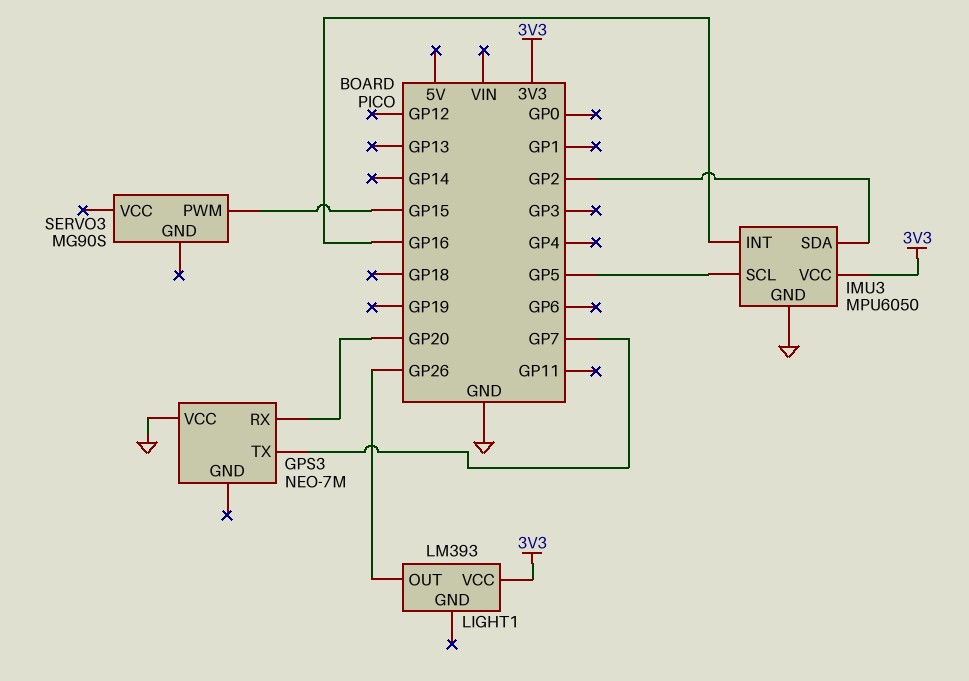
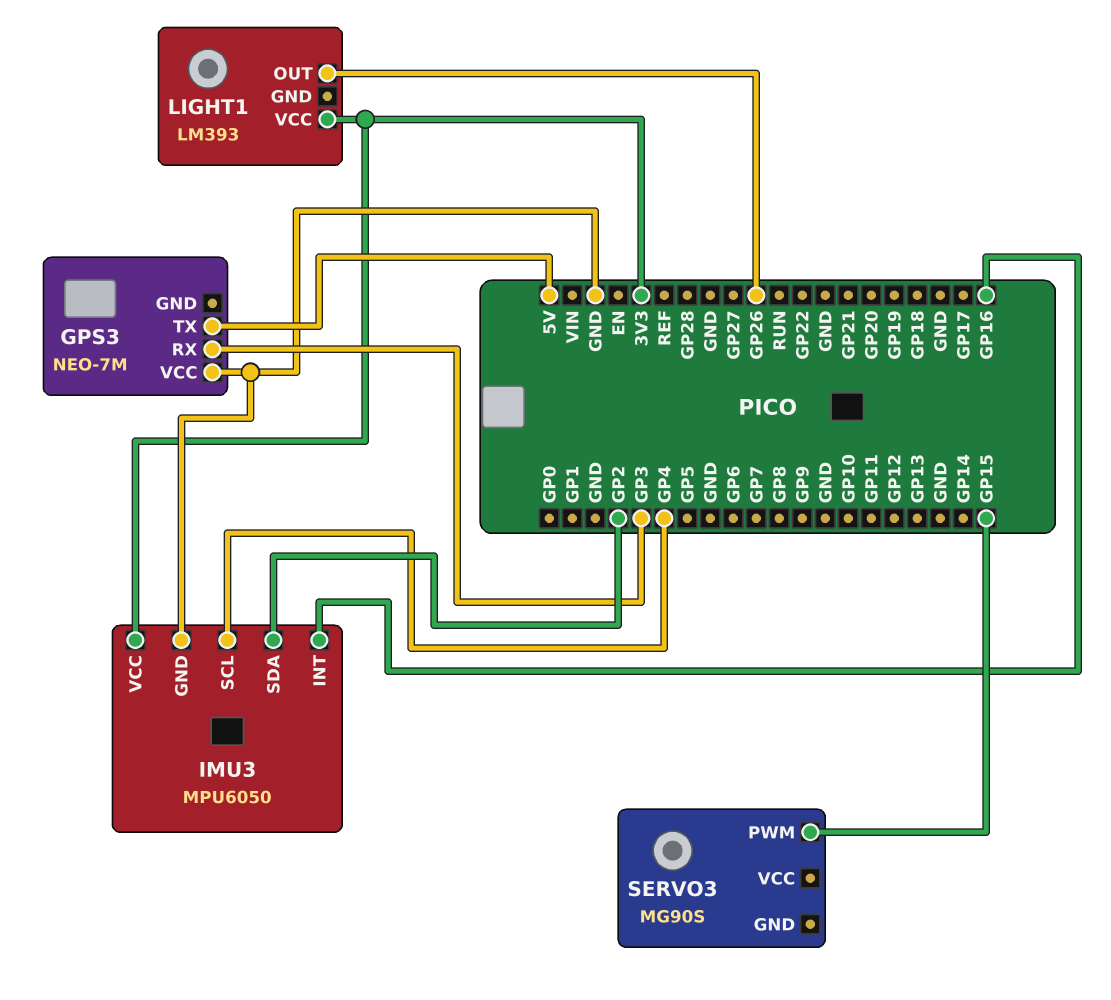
GPS3 pin RX: GP20 -> GP3
GPS3 pin TX: GP7 -> 5V
IMU3 pin SCL: GP5 -> GP4

